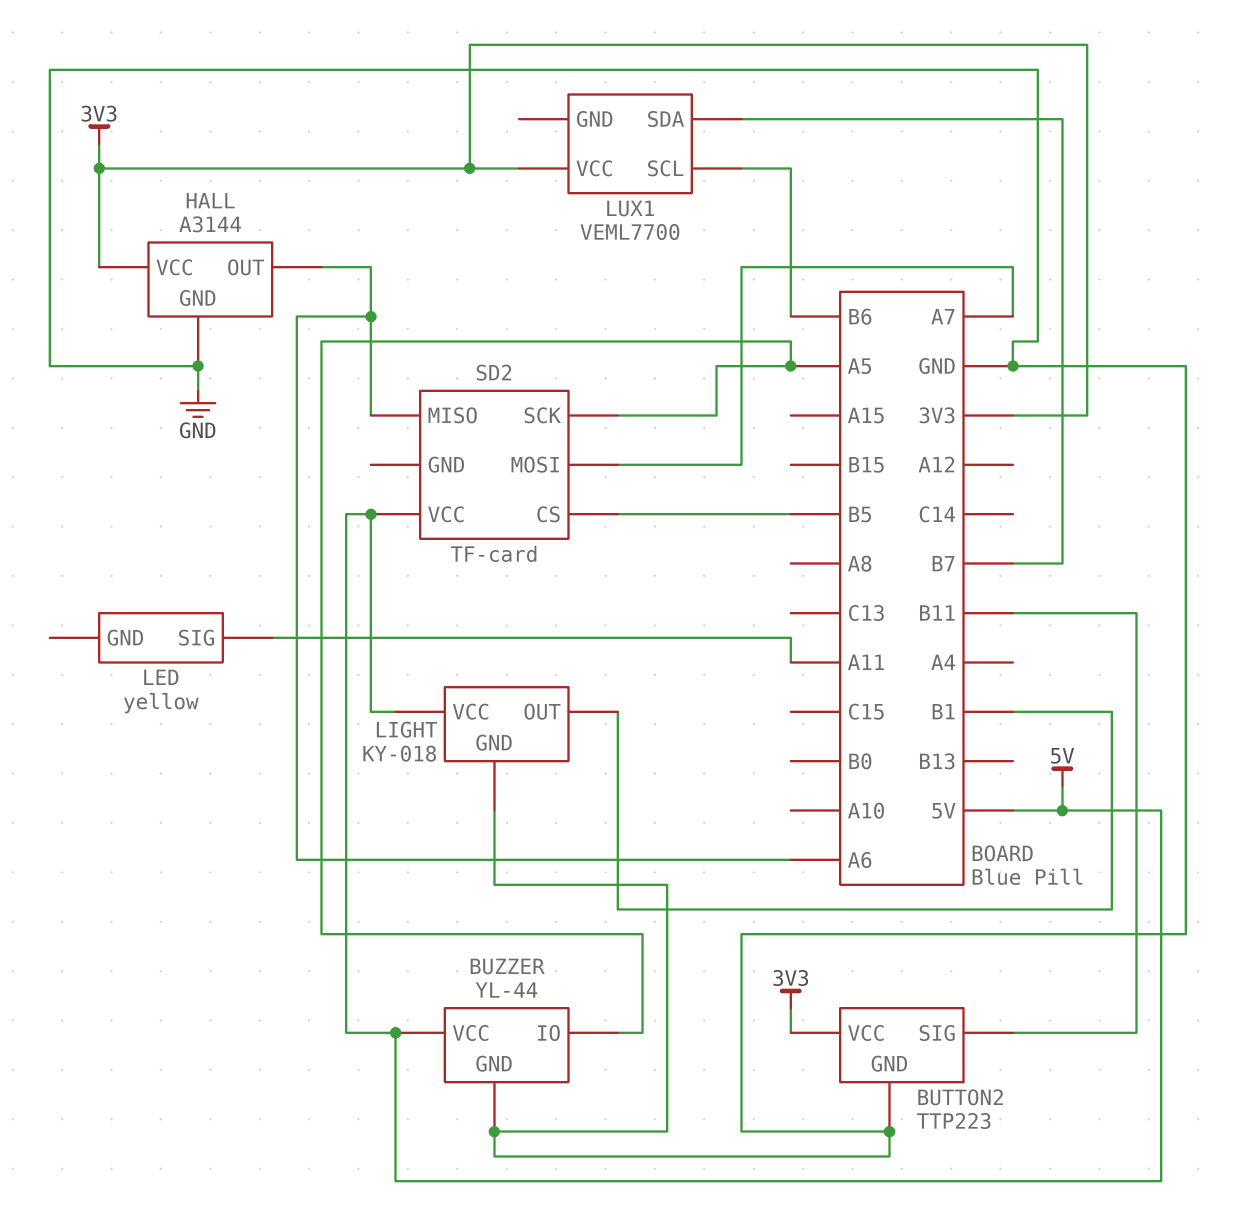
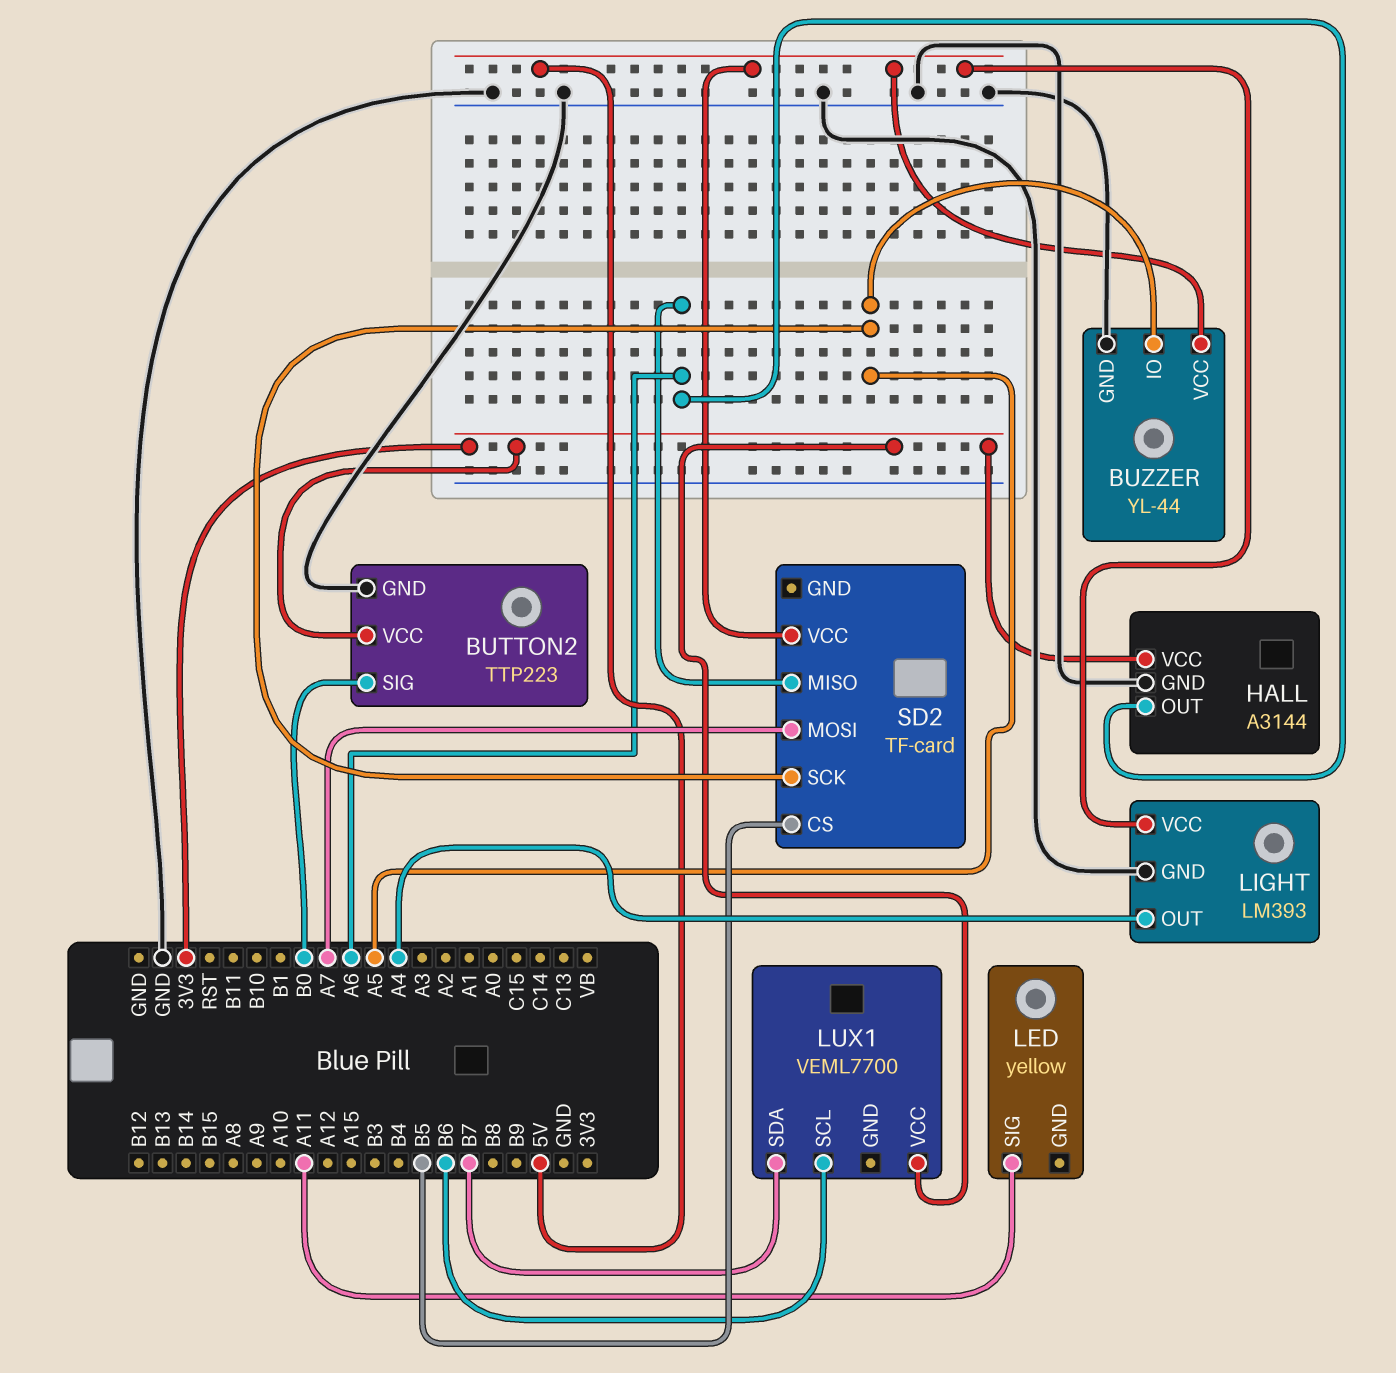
BUTTON2 pin SIG: B11 -> B0
LIGHT: KY-018 -> LM393
LIGHT pin OUT: B1 -> A4

